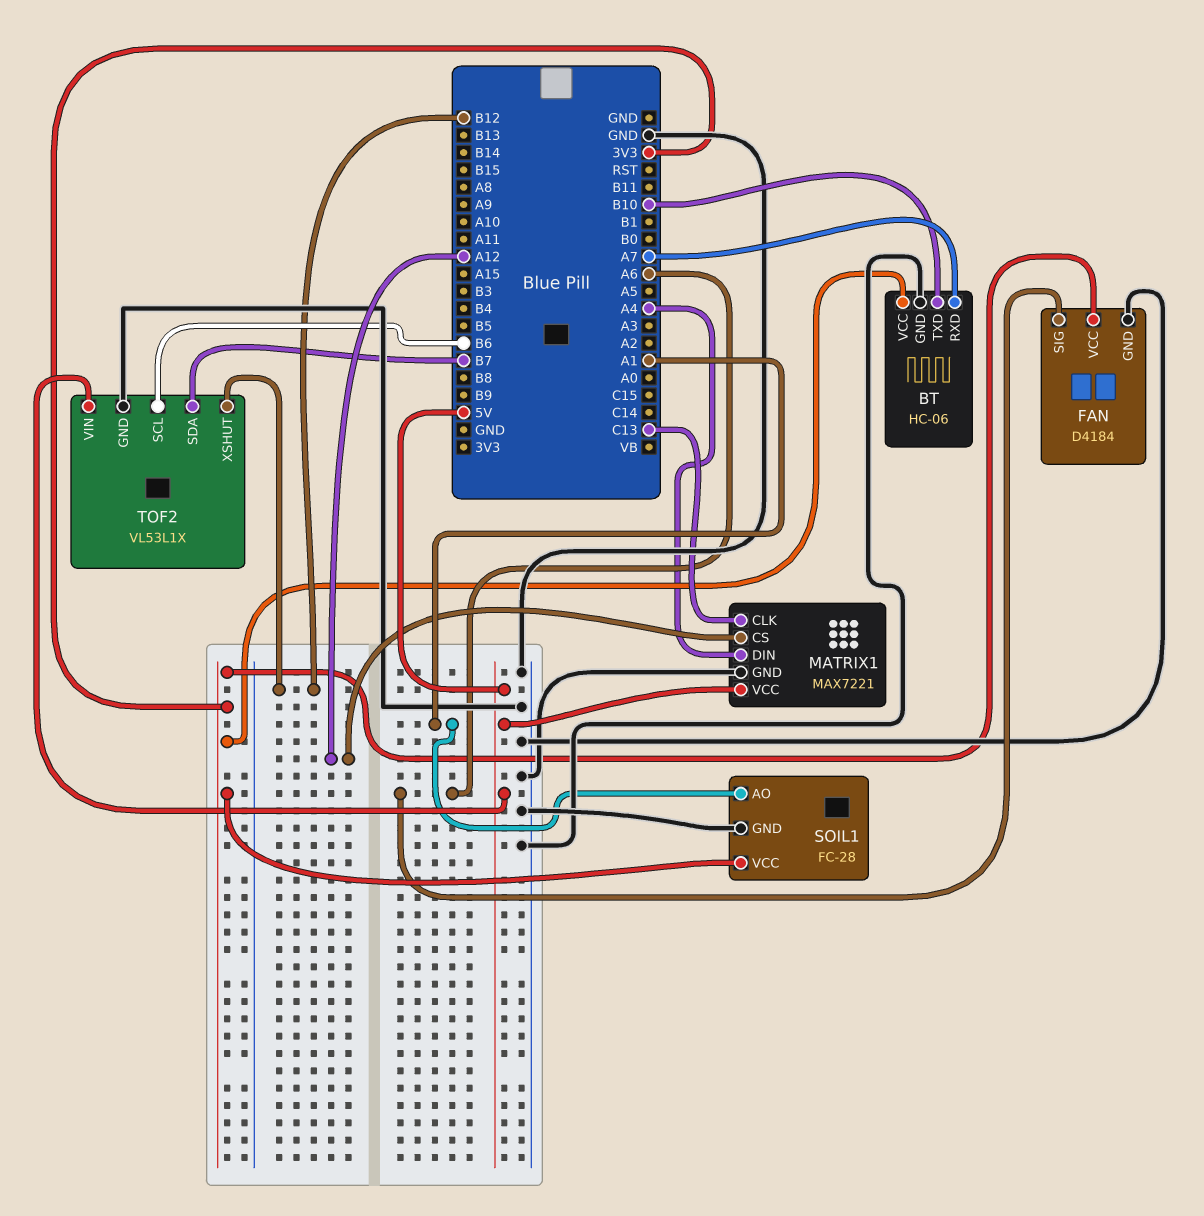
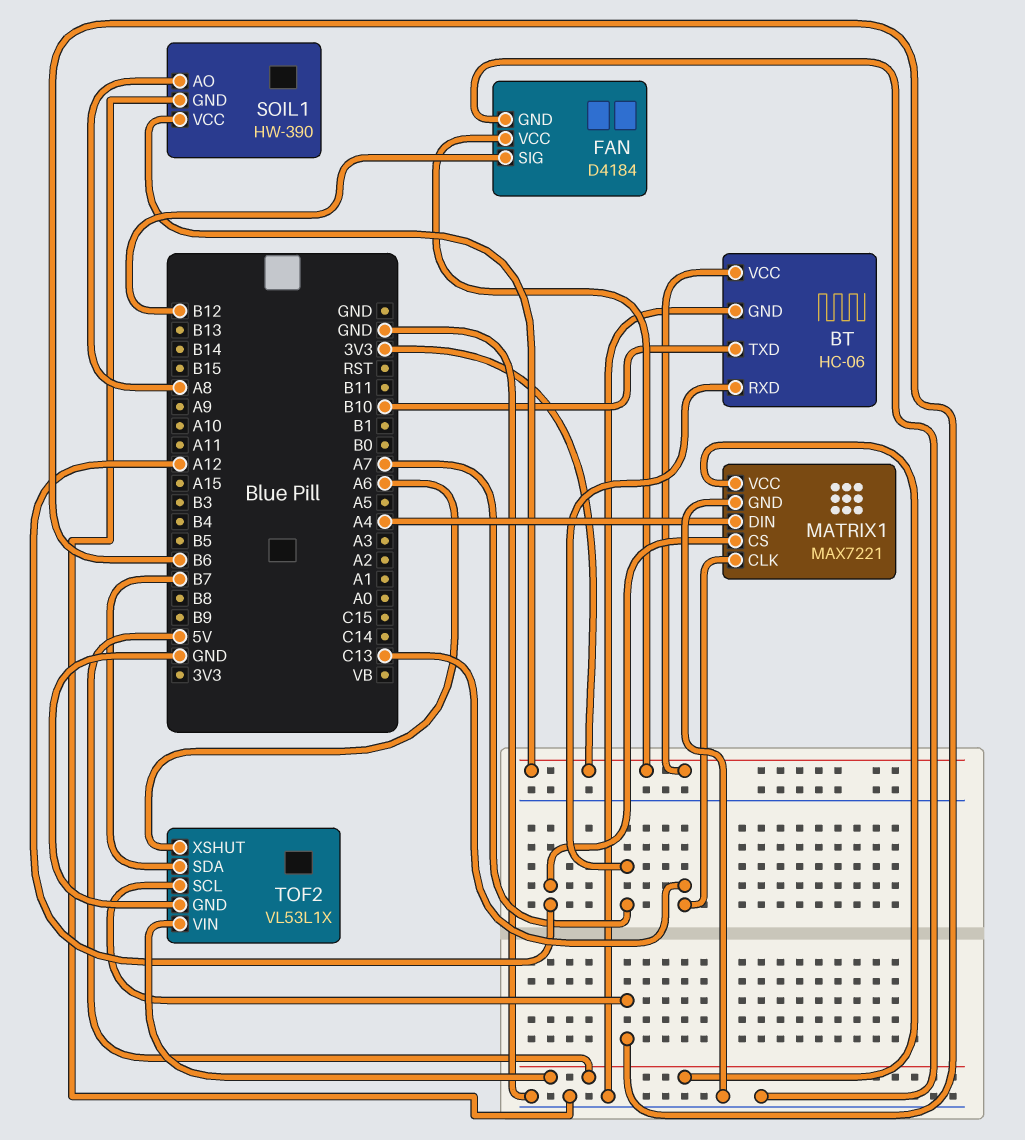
FAN pin SIG: A6 -> B12
SOIL1: FC-28 -> HW-390
SOIL1 pin AO: A1 -> A8
TOF2 pin XSHUT: B12 -> A6

